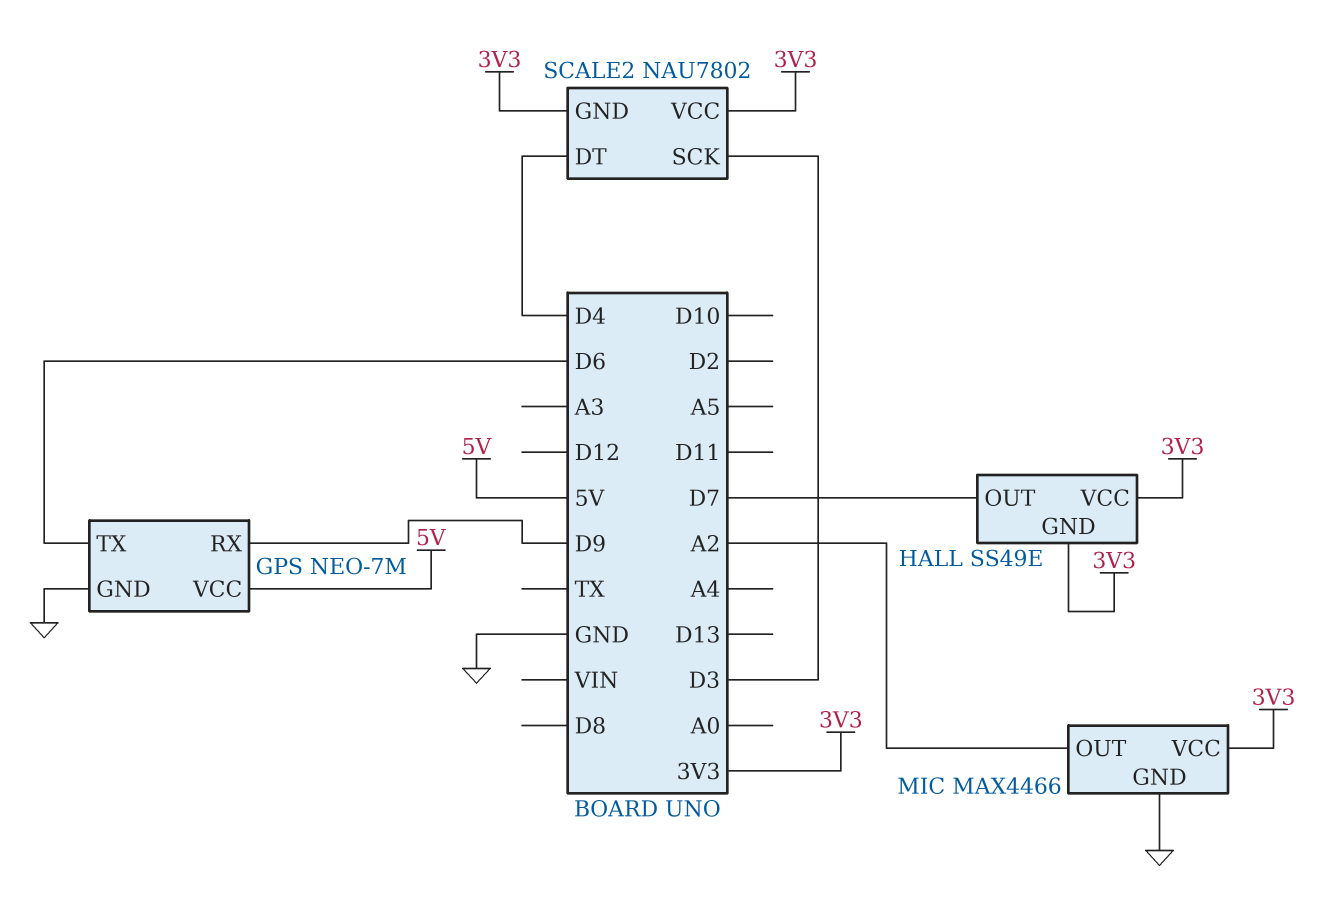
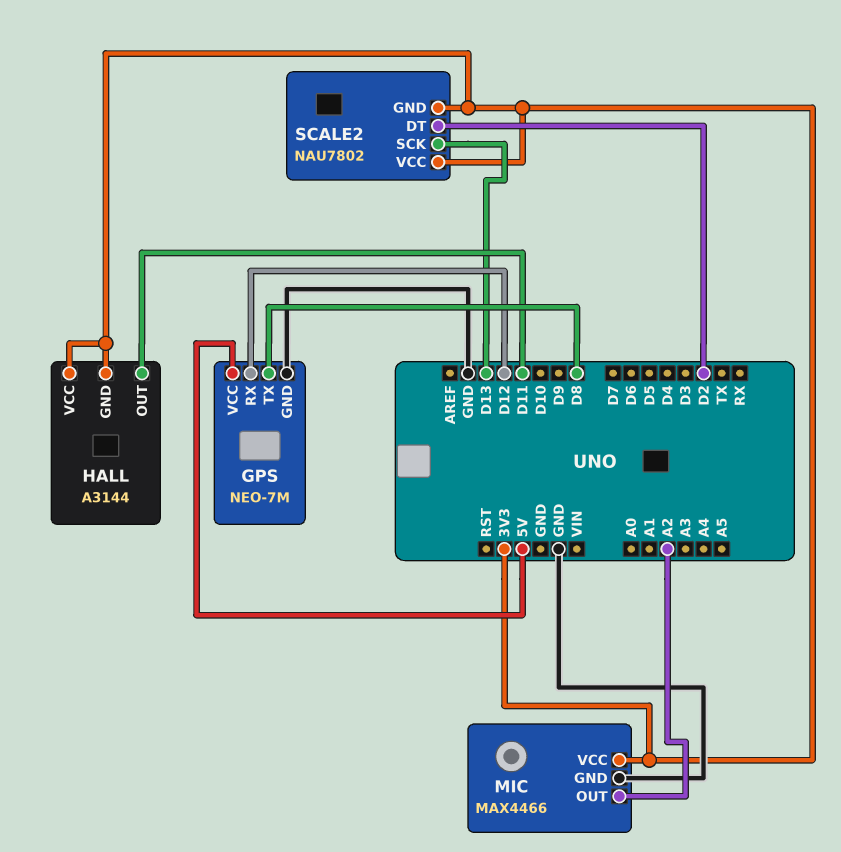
GPS pin RX: D9 -> D12
GPS pin TX: D6 -> D8
HALL: SS49E -> A3144
HALL pin OUT: D7 -> D11
SCALE2 pin DT: D4 -> D2
SCALE2 pin SCK: D3 -> D13

